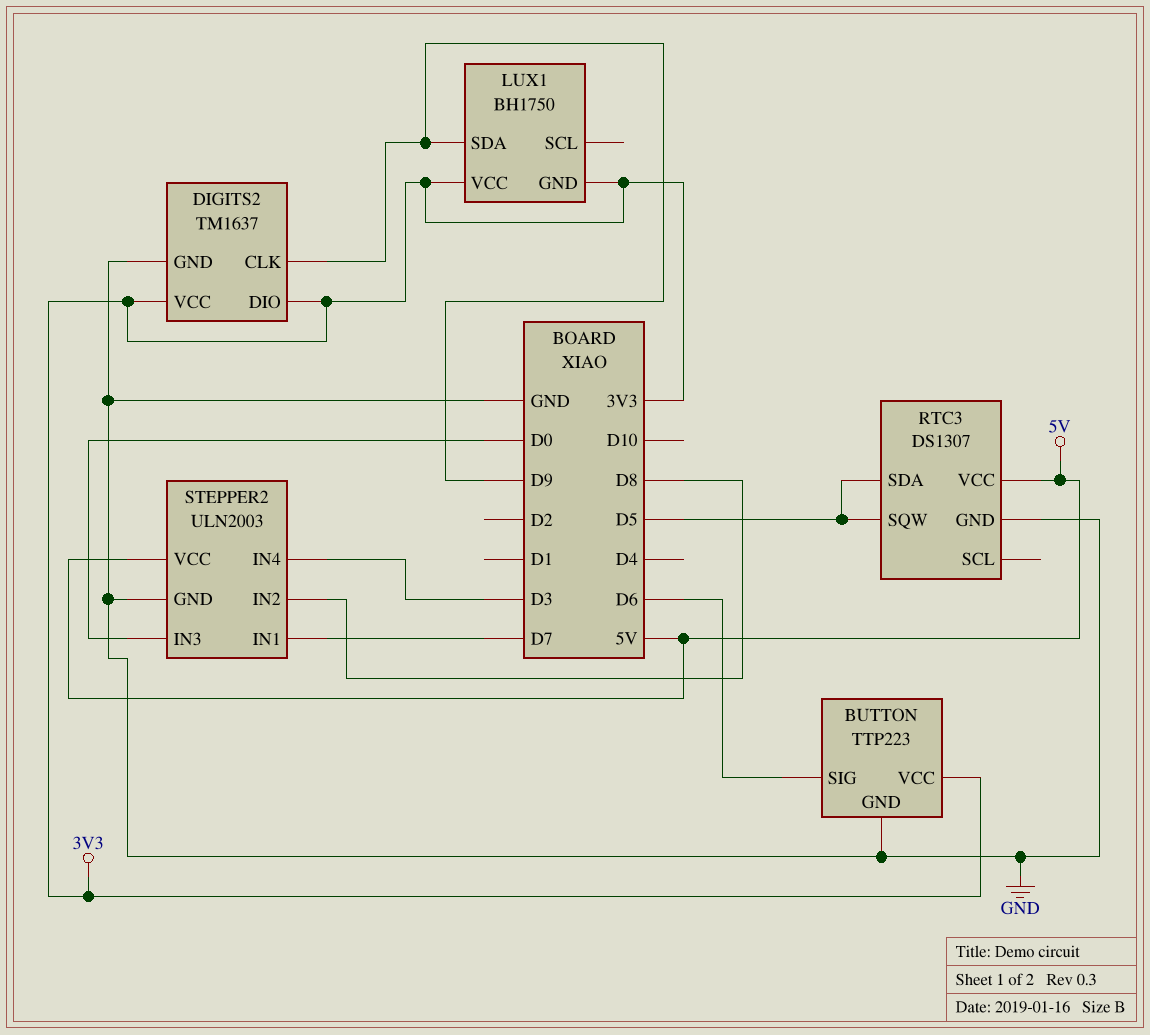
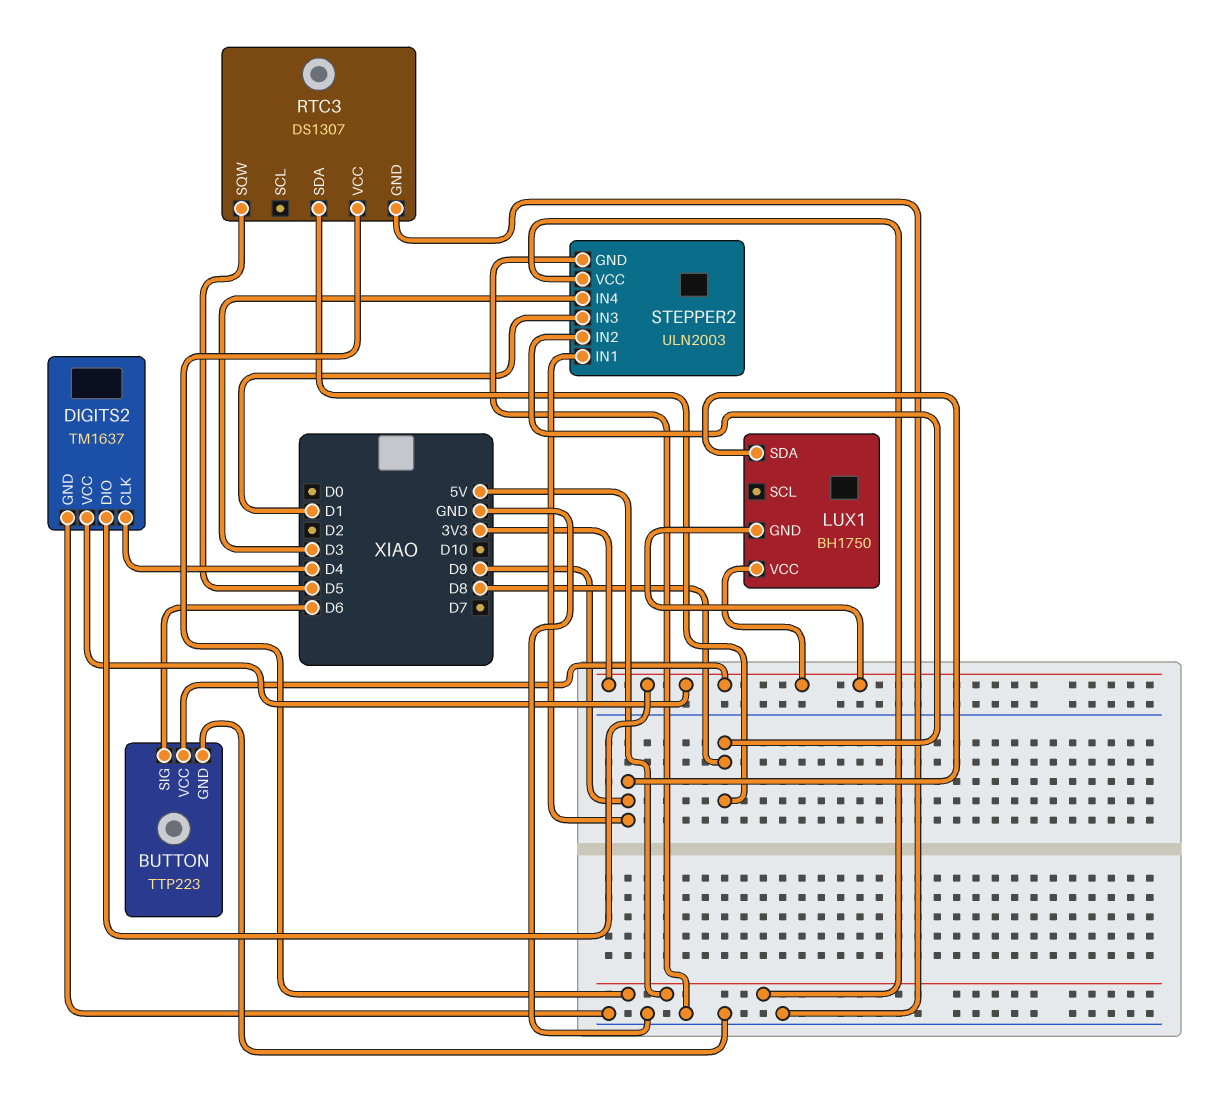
DIGITS2 pin CLK: D9 -> D4
RTC3 pin SDA: D5 -> D8
STEPPER2 pin IN1: D7 -> D9
STEPPER2 pin IN3: D0 -> D1

